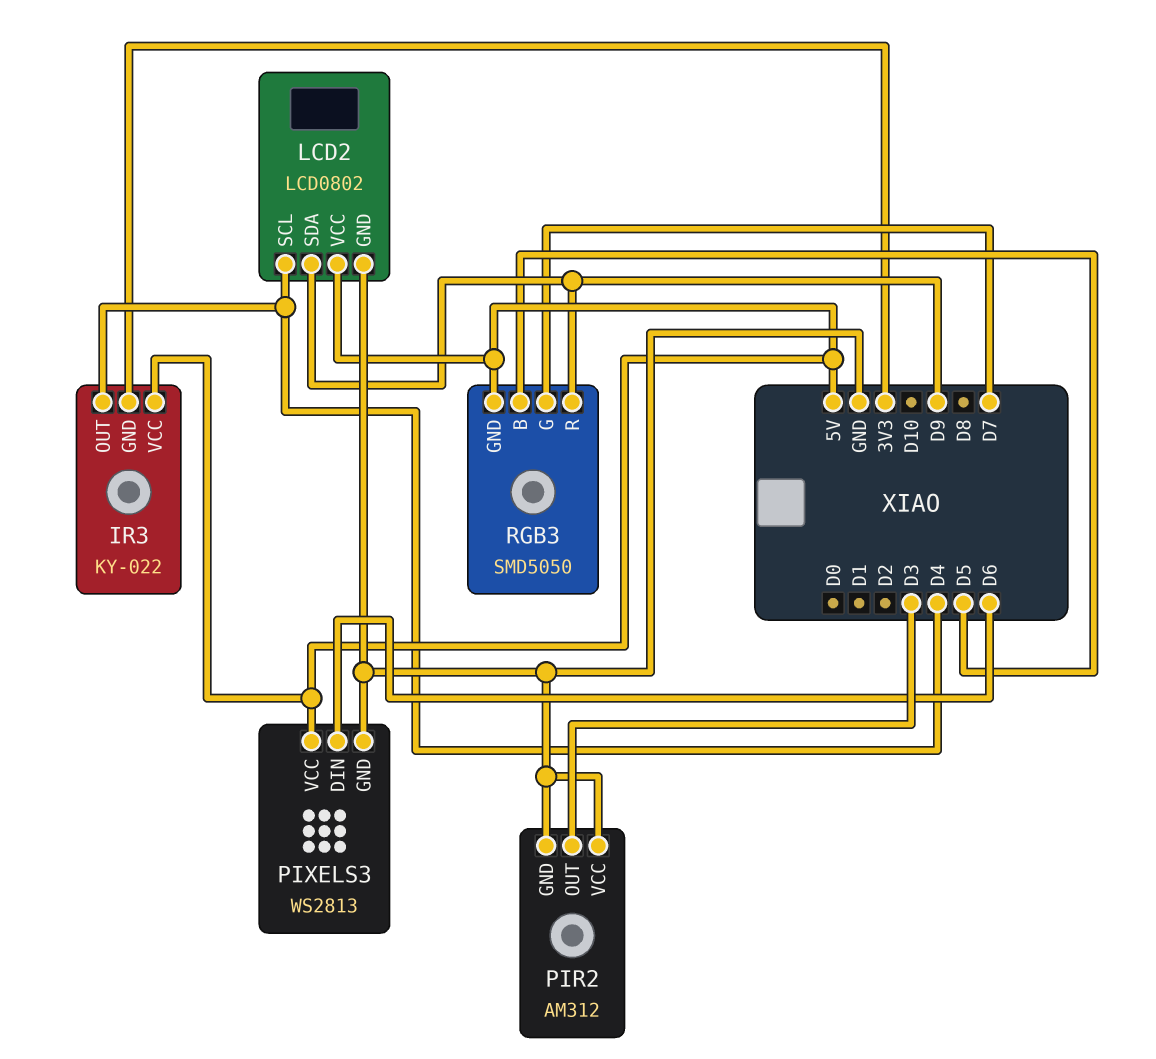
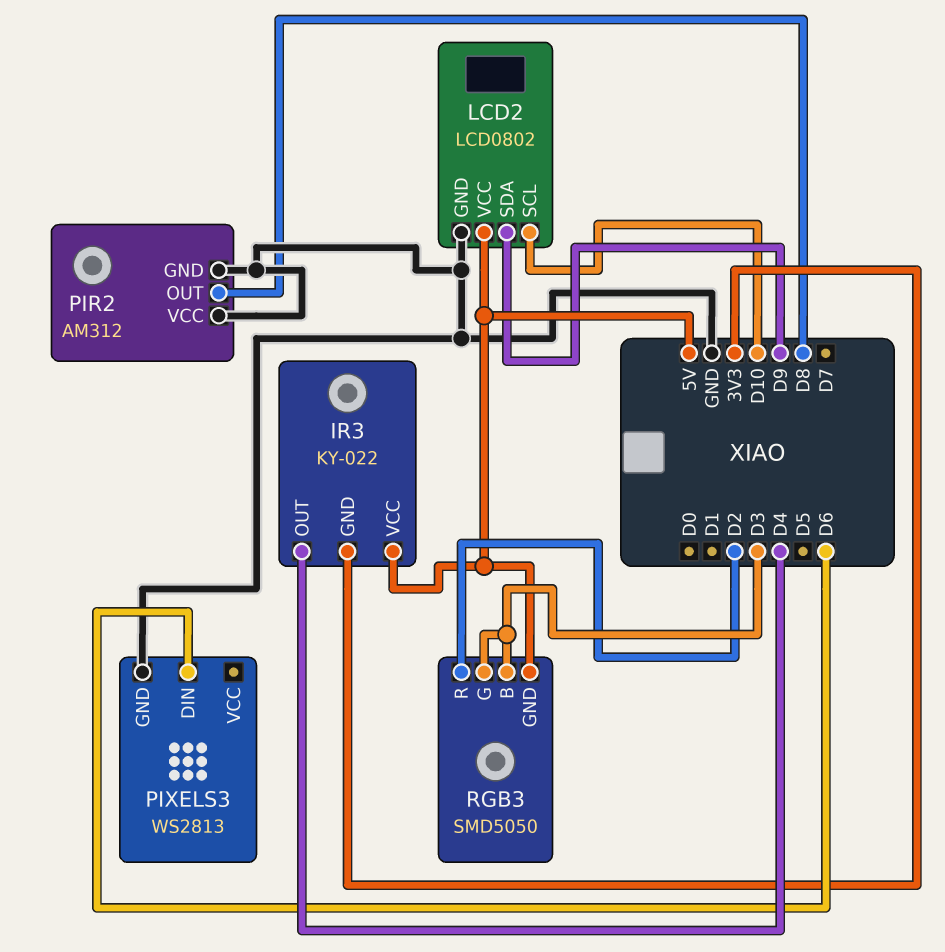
LCD2 pin SCL: D4 -> D10
PIR2 pin OUT: D3 -> D8
PIXELS3 pin VCC: 5V -> none
RGB3 pin B: D5 -> D3
RGB3 pin G: D7 -> D3
RGB3 pin R: D9 -> D2

